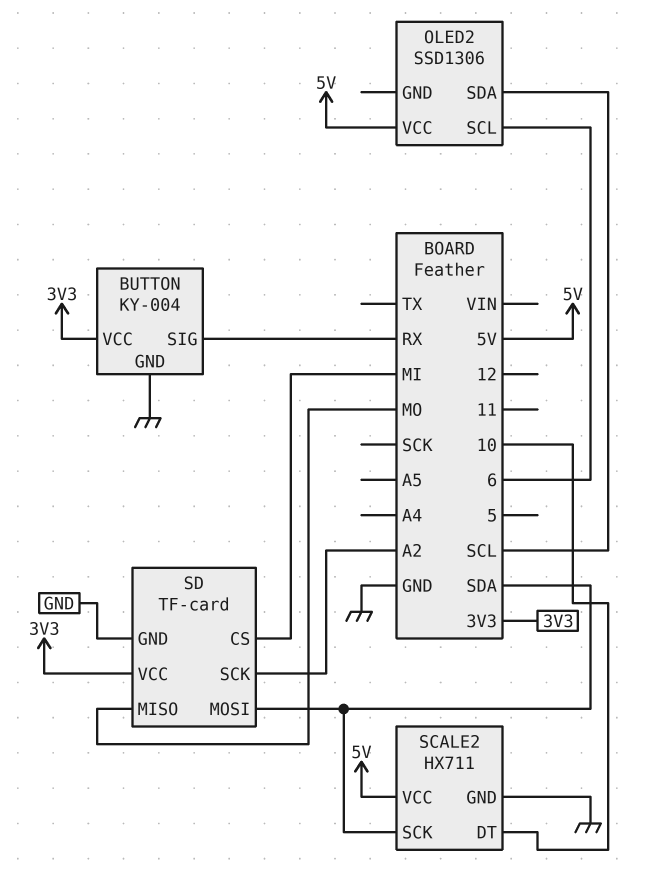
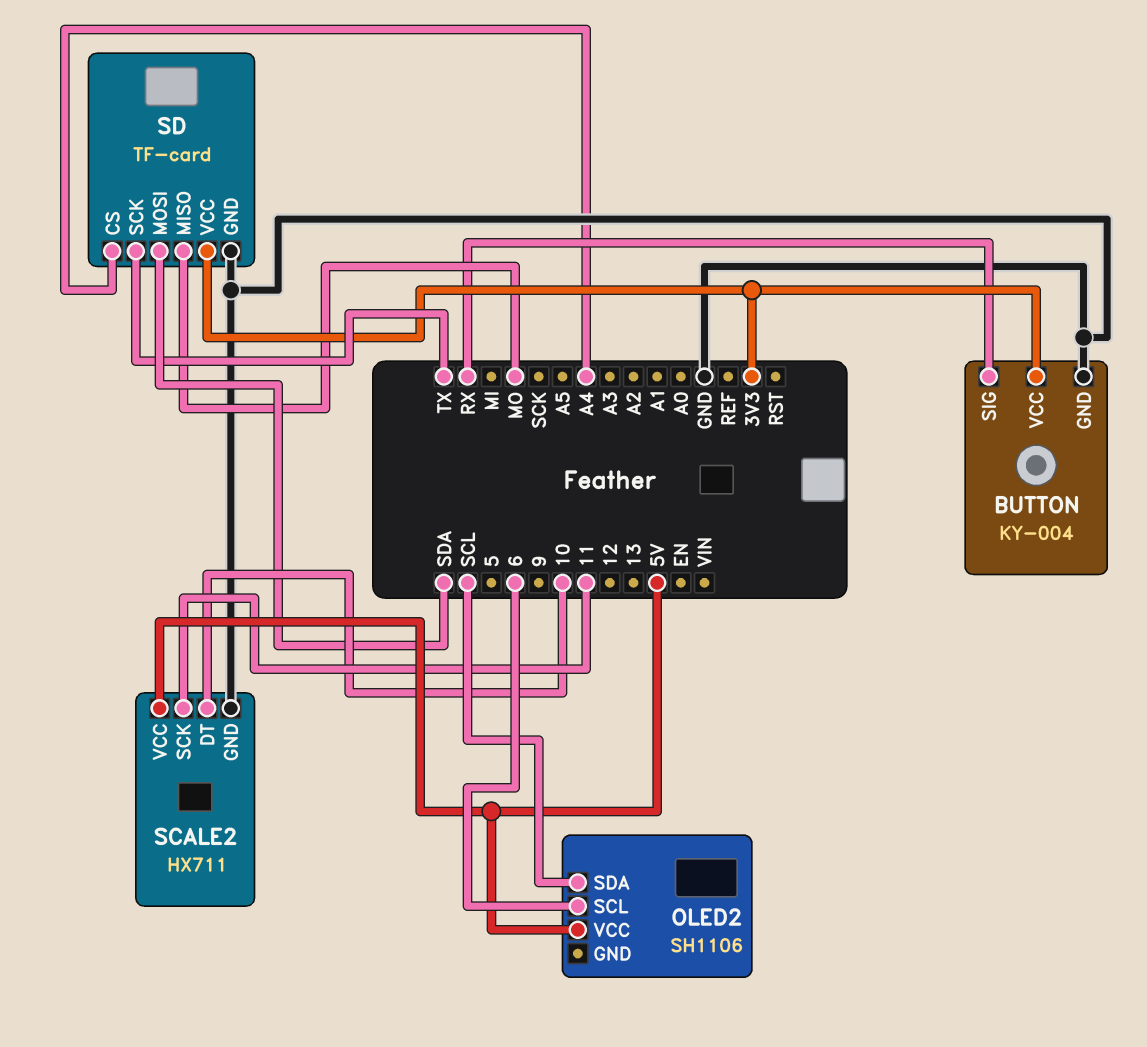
OLED2: SSD1306 -> SH1106
SCALE2 pin SCK: SDA -> 11
SD pin CS: MI -> A4
SD pin SCK: A2 -> TX

